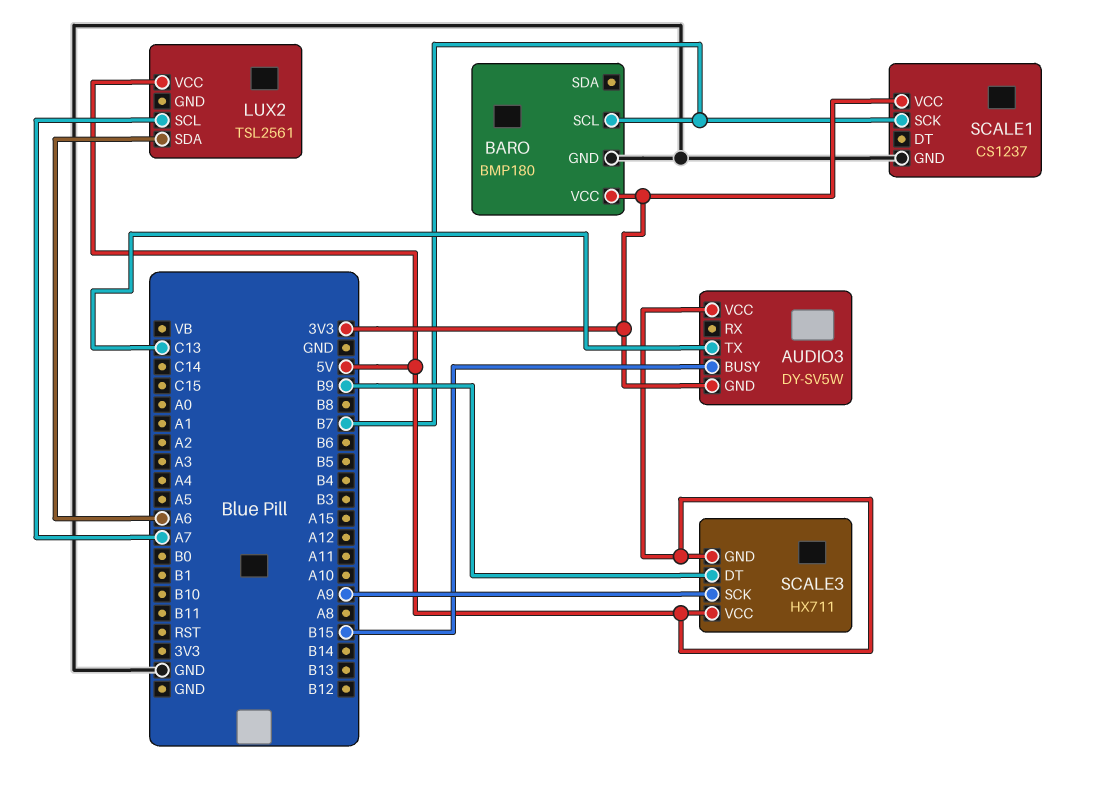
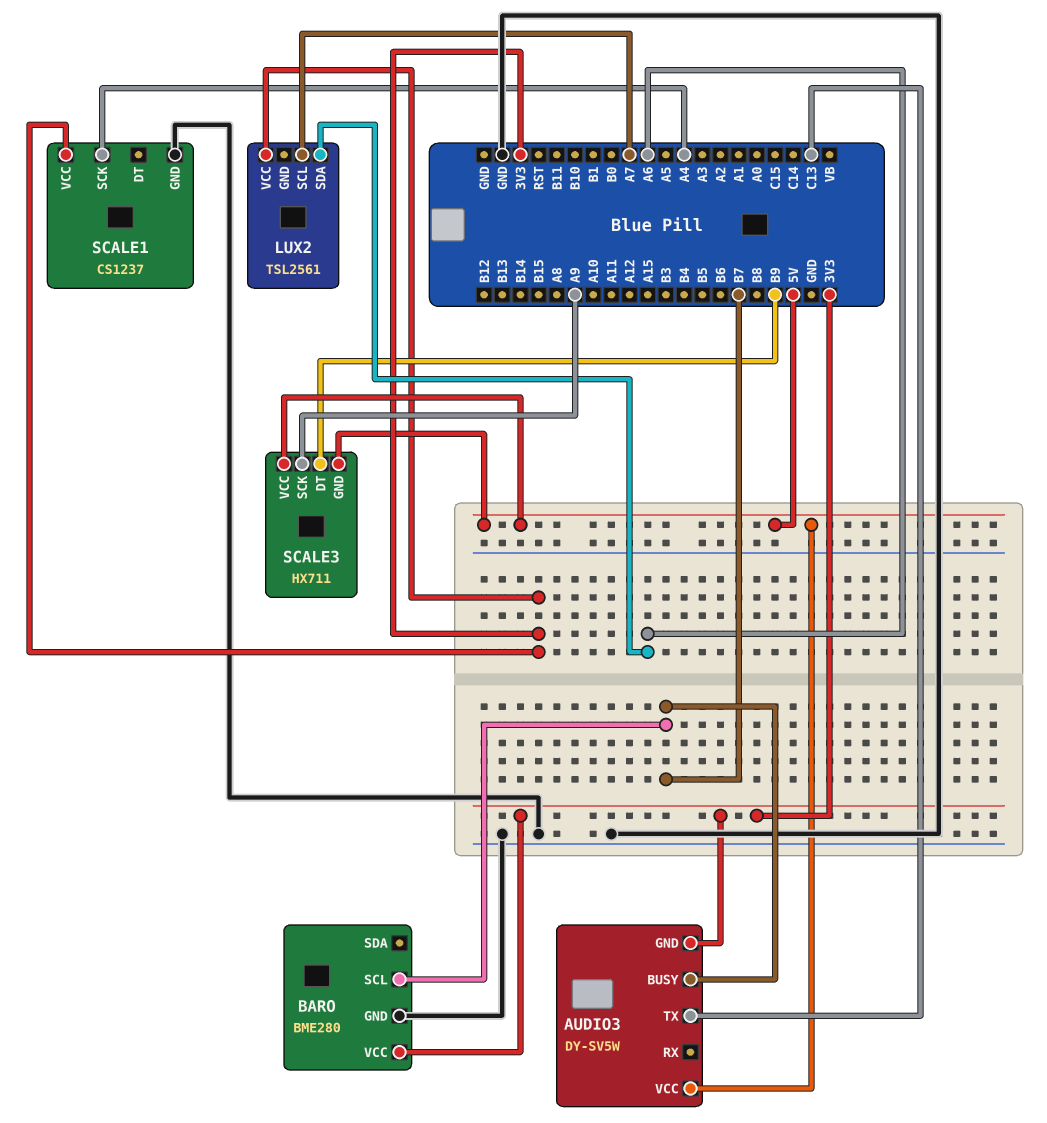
AUDIO3 pin BUSY: B15 -> B7
BARO: BMP180 -> BME280
LUX2 pin VCC: 5V -> 3V3
SCALE1 pin SCK: B7 -> A4

